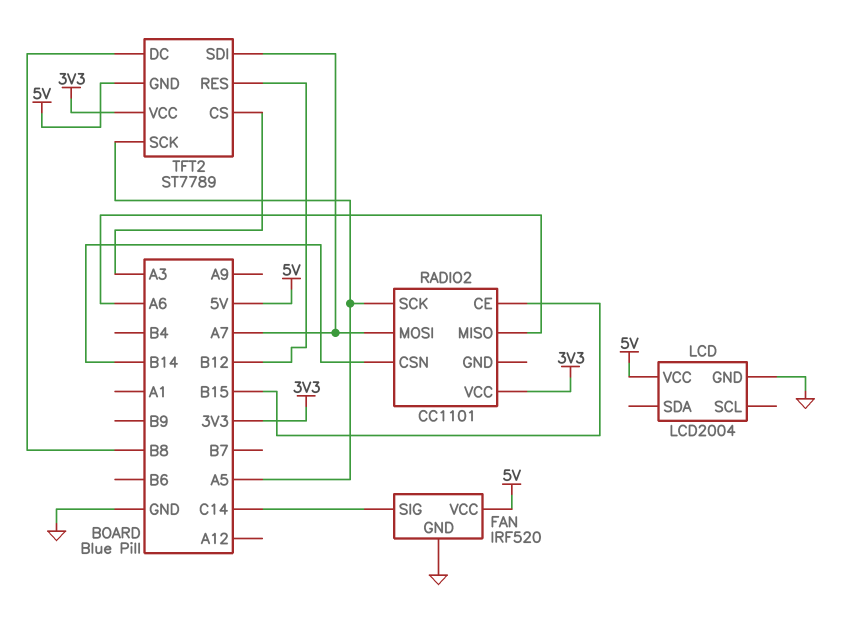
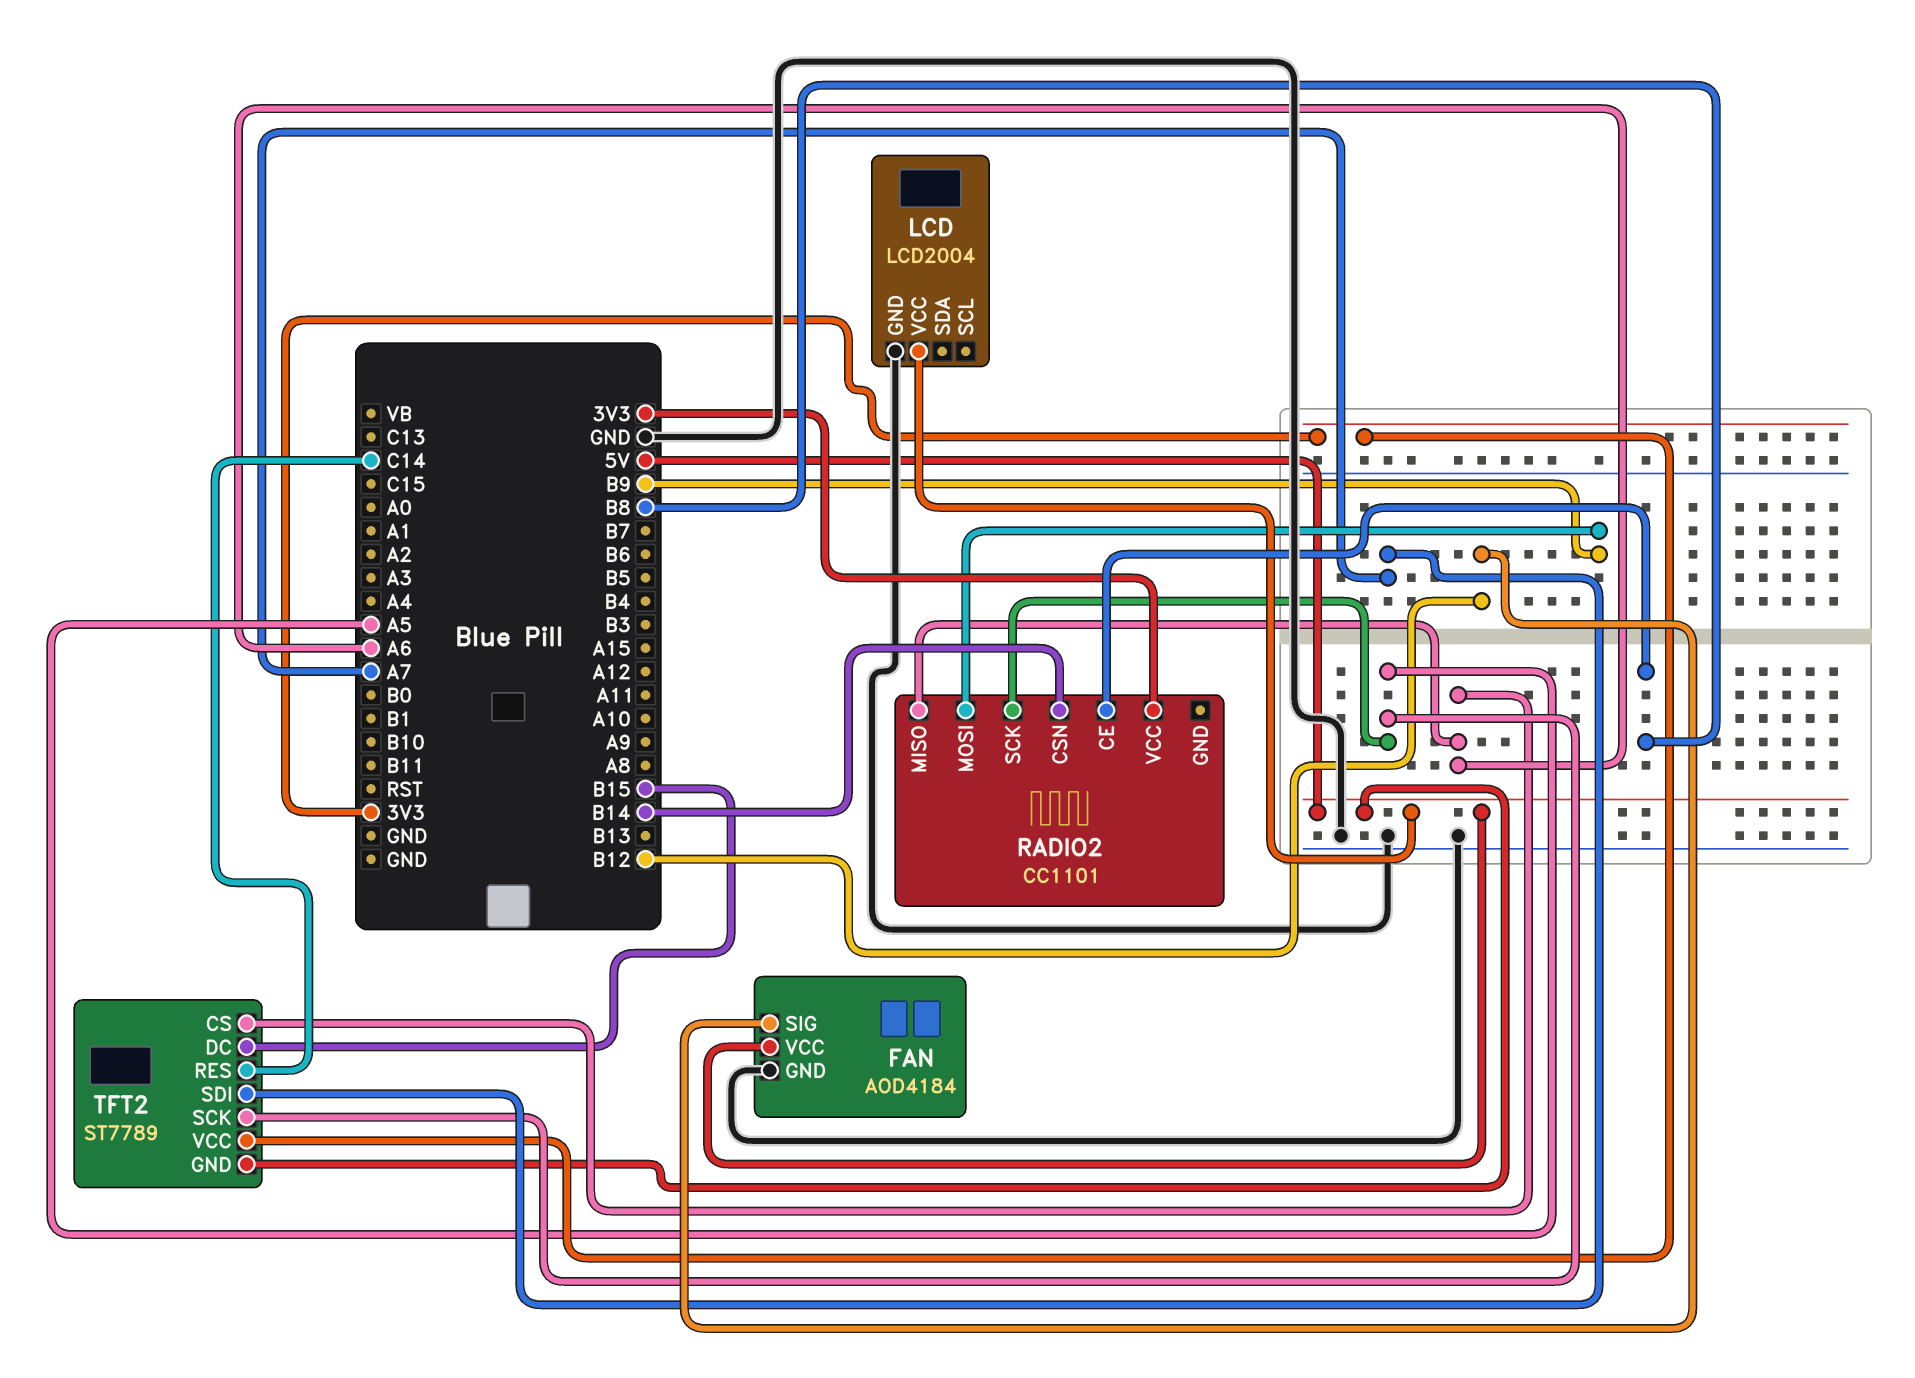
FAN: IRF520 -> AOD4184
FAN pin SIG: C14 -> B12
RADIO2 pin CE: B15 -> B8
RADIO2 pin MOSI: A7 -> B9
TFT2 pin CS: A3 -> A6
TFT2 pin DC: B8 -> B15
TFT2 pin RES: B12 -> C14

